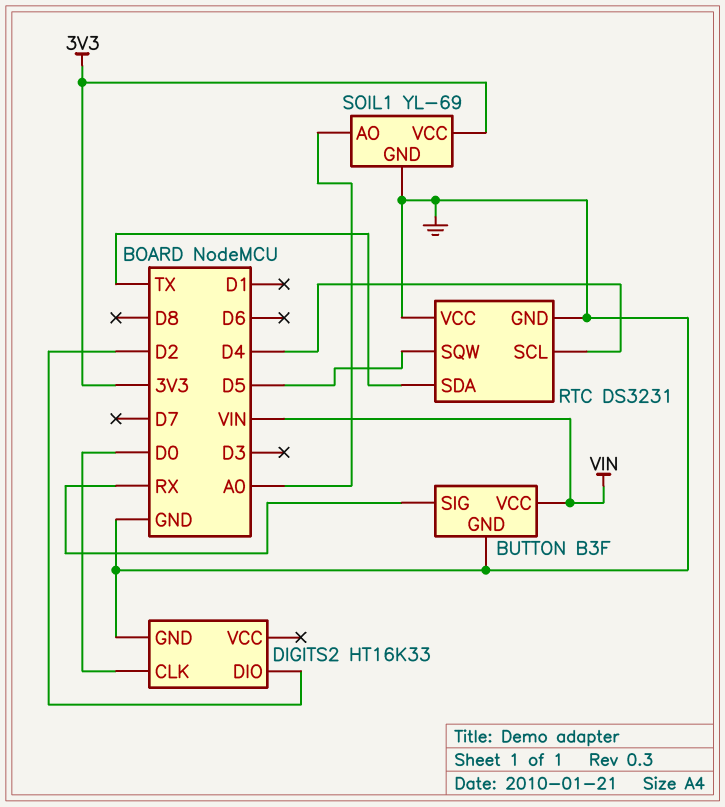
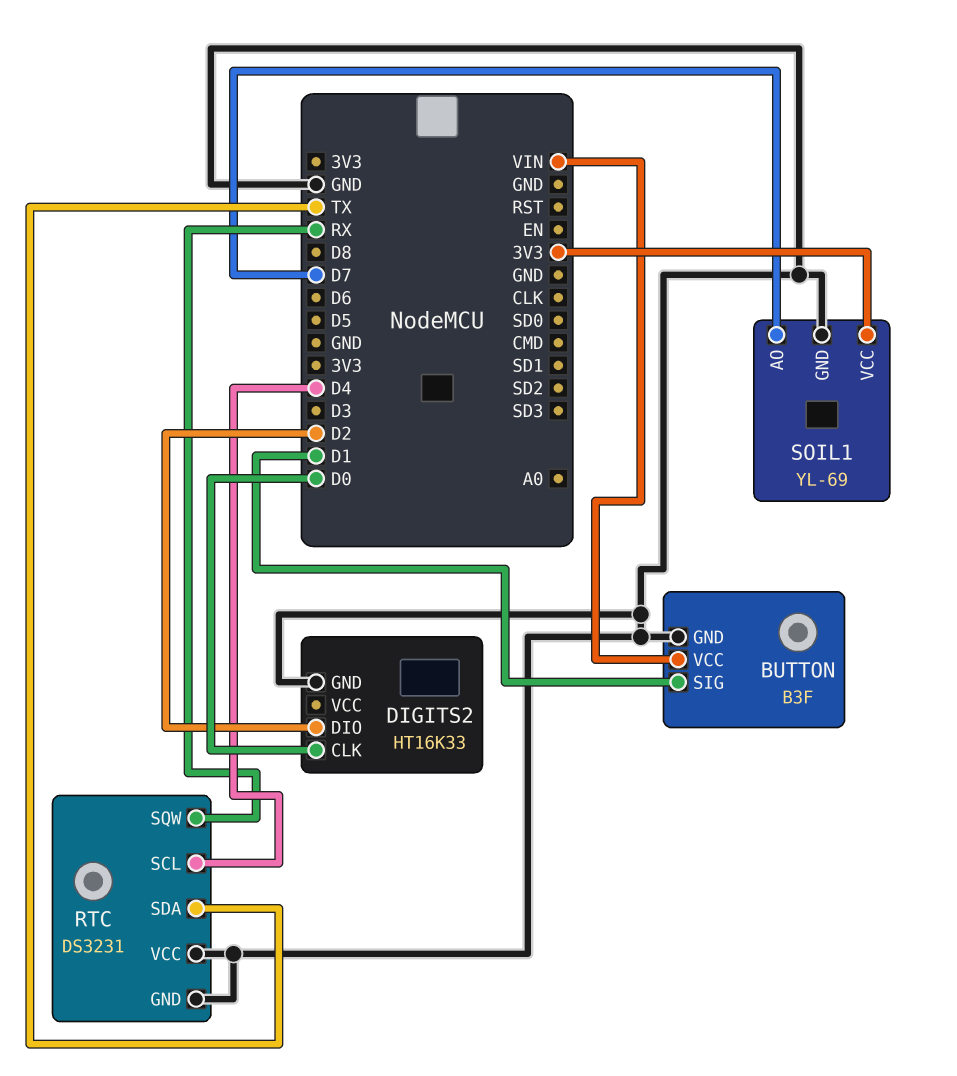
BUTTON pin SIG: RX -> D1
RTC pin SQW: D5 -> RX
SOIL1 pin AO: A0 -> D7

